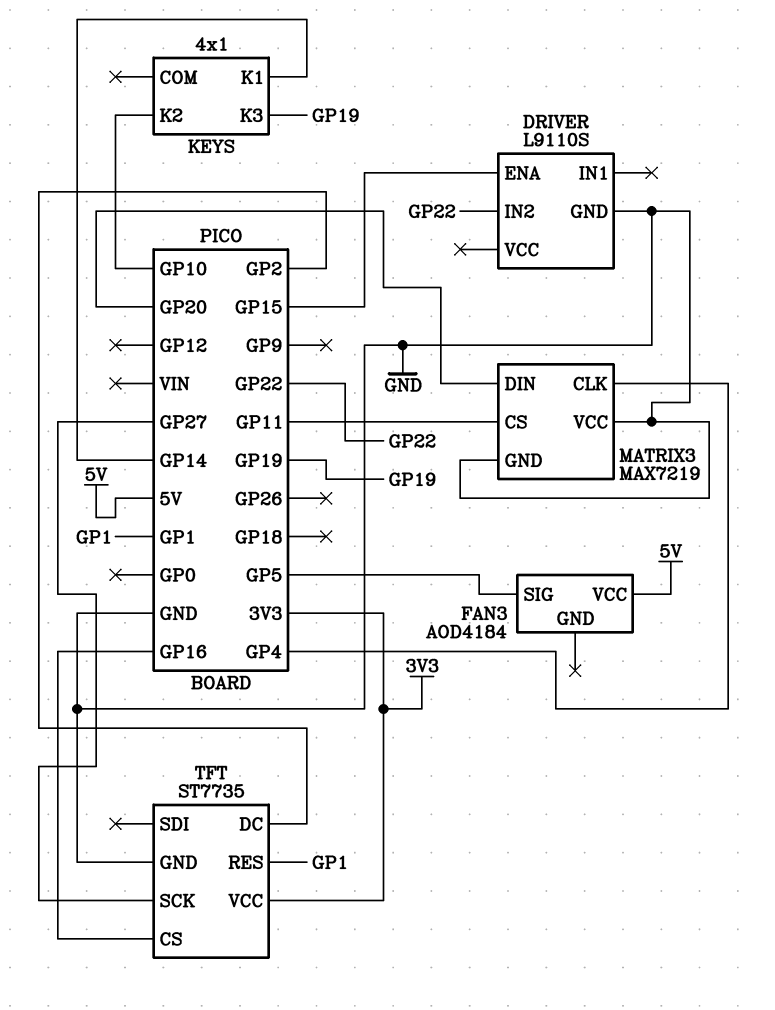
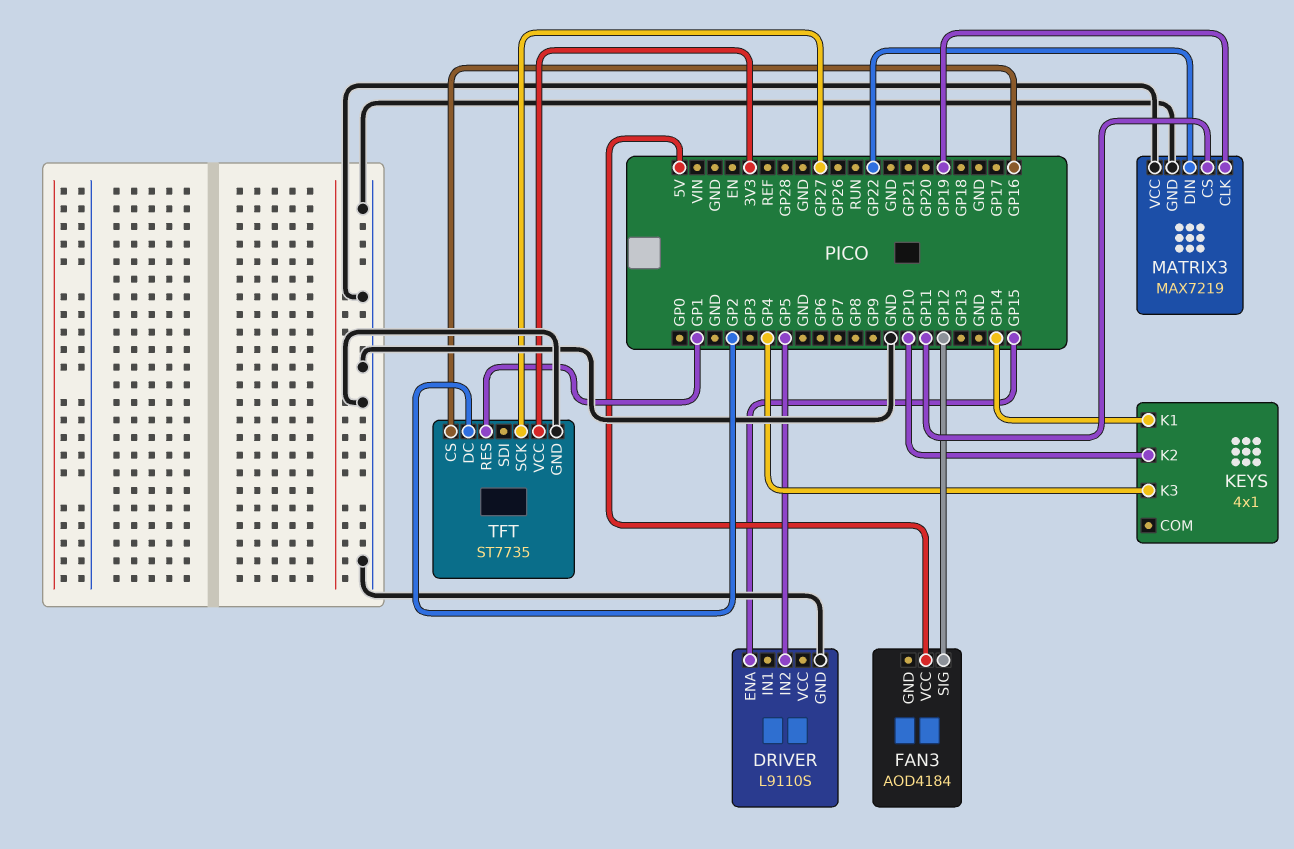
DRIVER pin IN2: GP22 -> GP5
FAN3 pin SIG: GP5 -> GP12
KEYS pin K3: GP19 -> GP4
MATRIX3 pin CLK: GP4 -> GP19
MATRIX3 pin DIN: GP20 -> GP22

